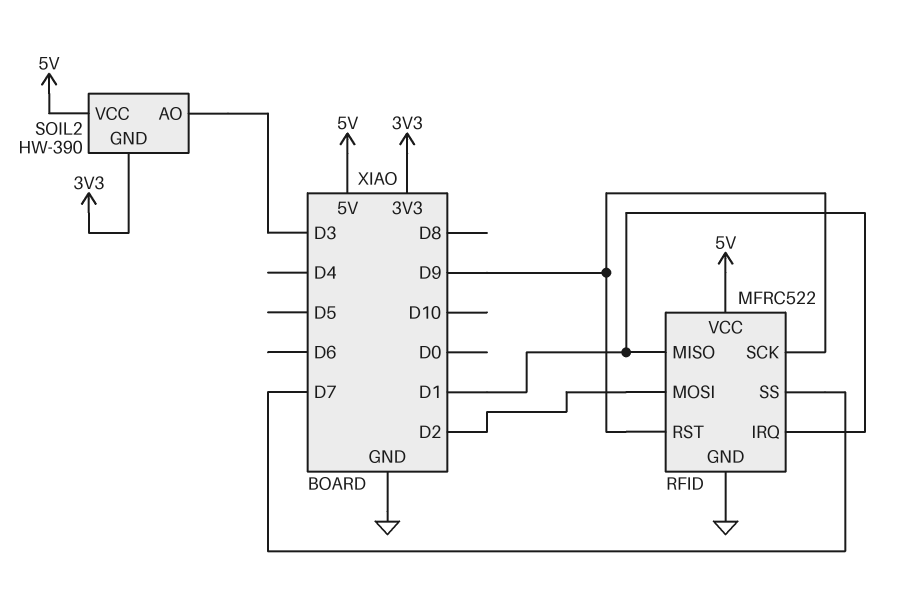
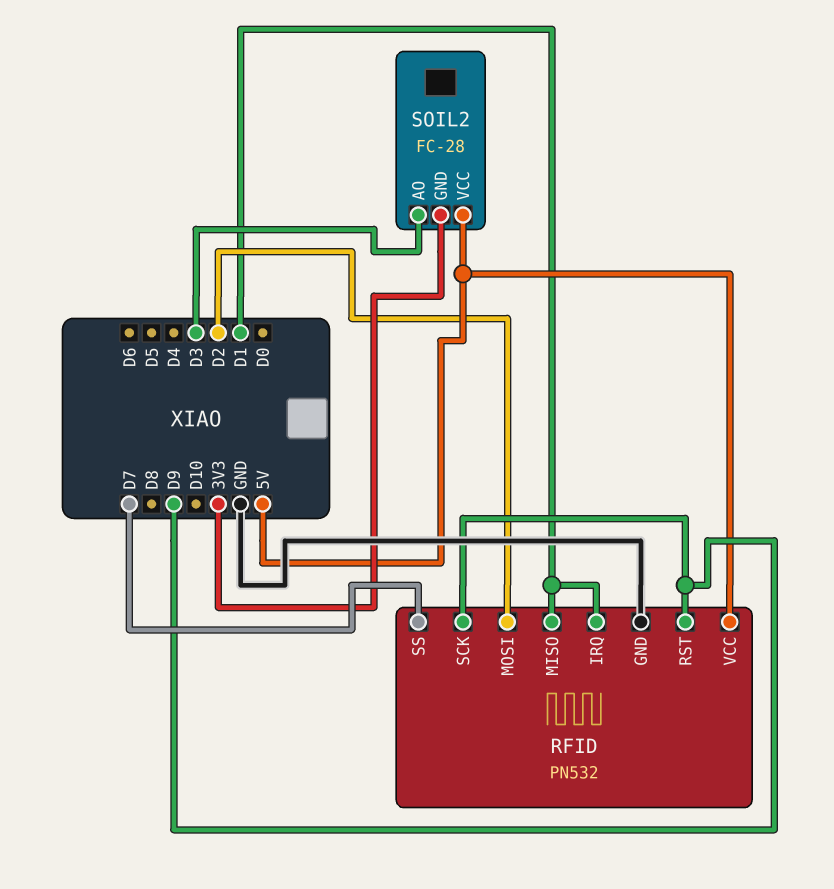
RFID: MFRC522 -> PN532
SOIL2: HW-390 -> FC-28

